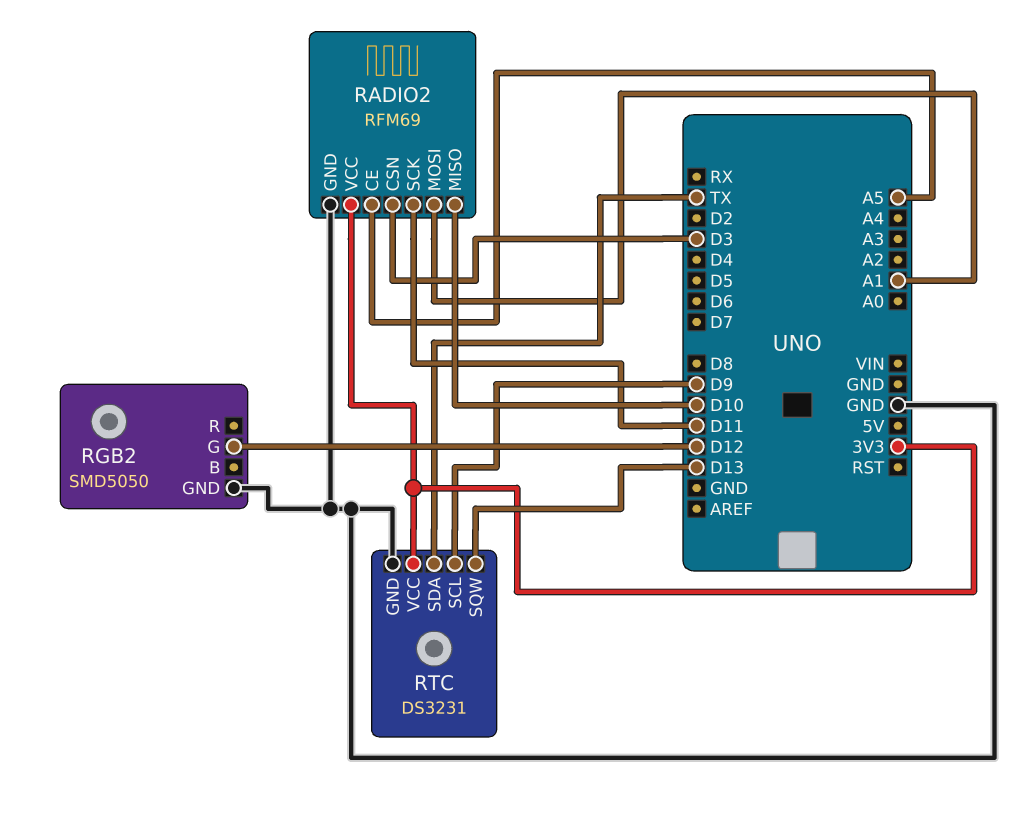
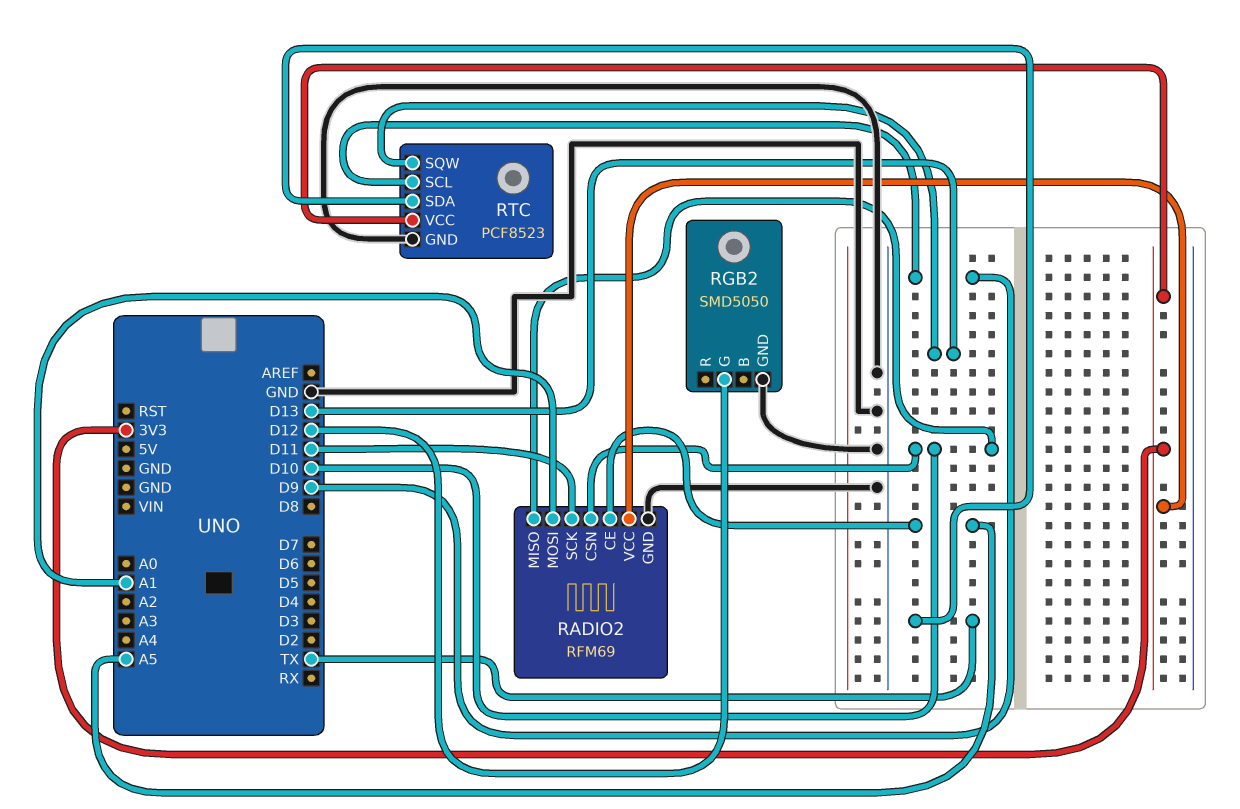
RADIO2 pin CSN: D3 -> D10
RTC: DS3231 -> PCF8523

